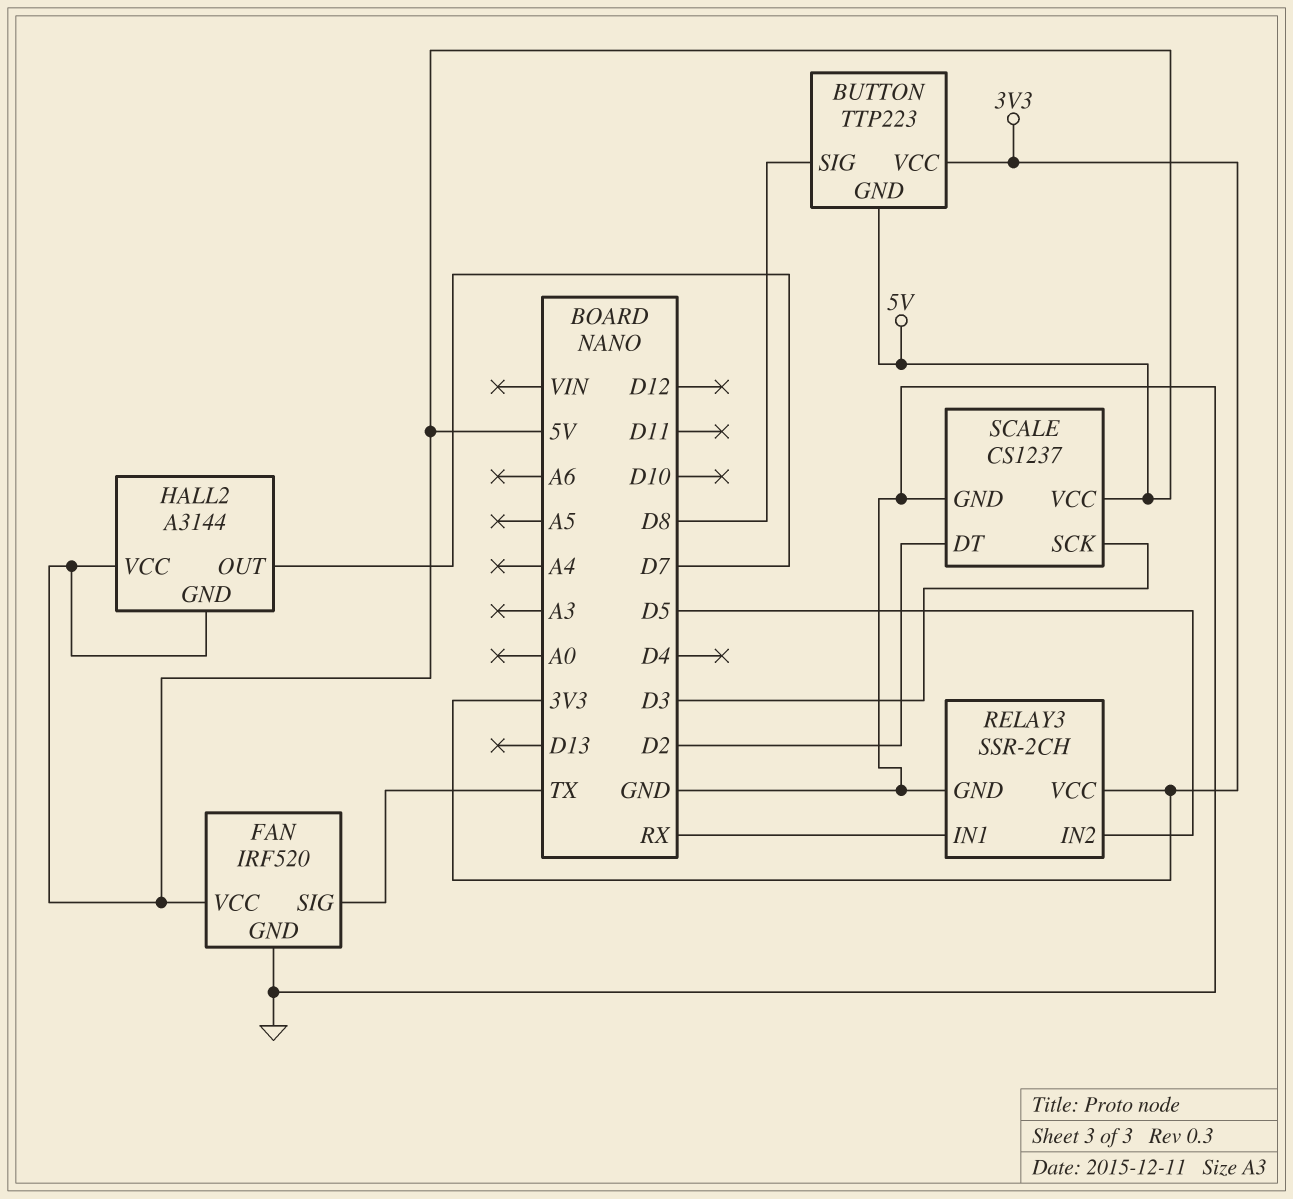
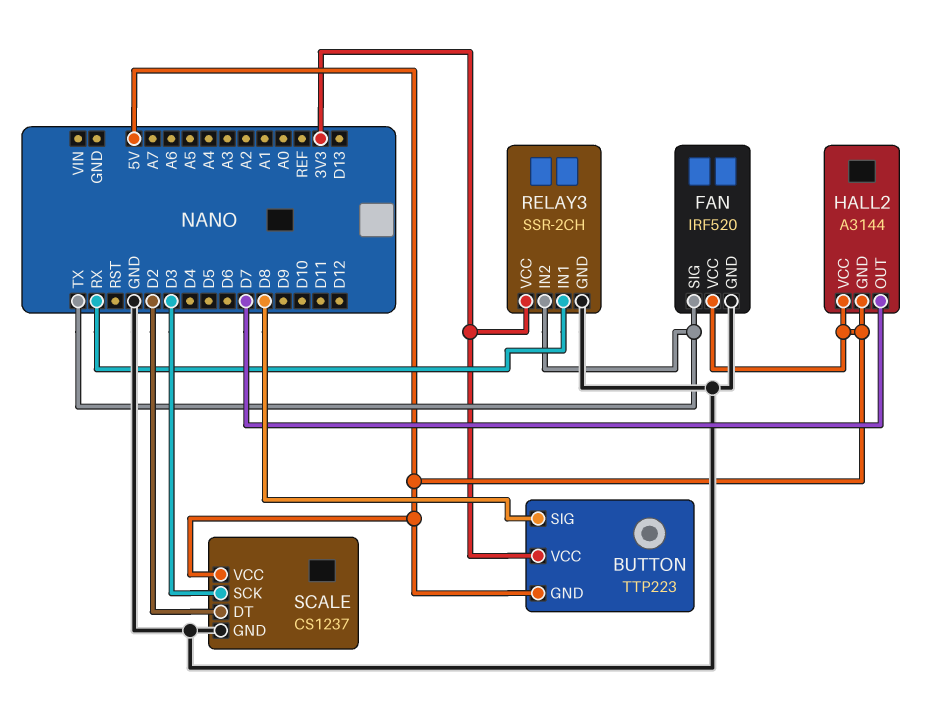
RELAY3 pin IN2: D5 -> TX

